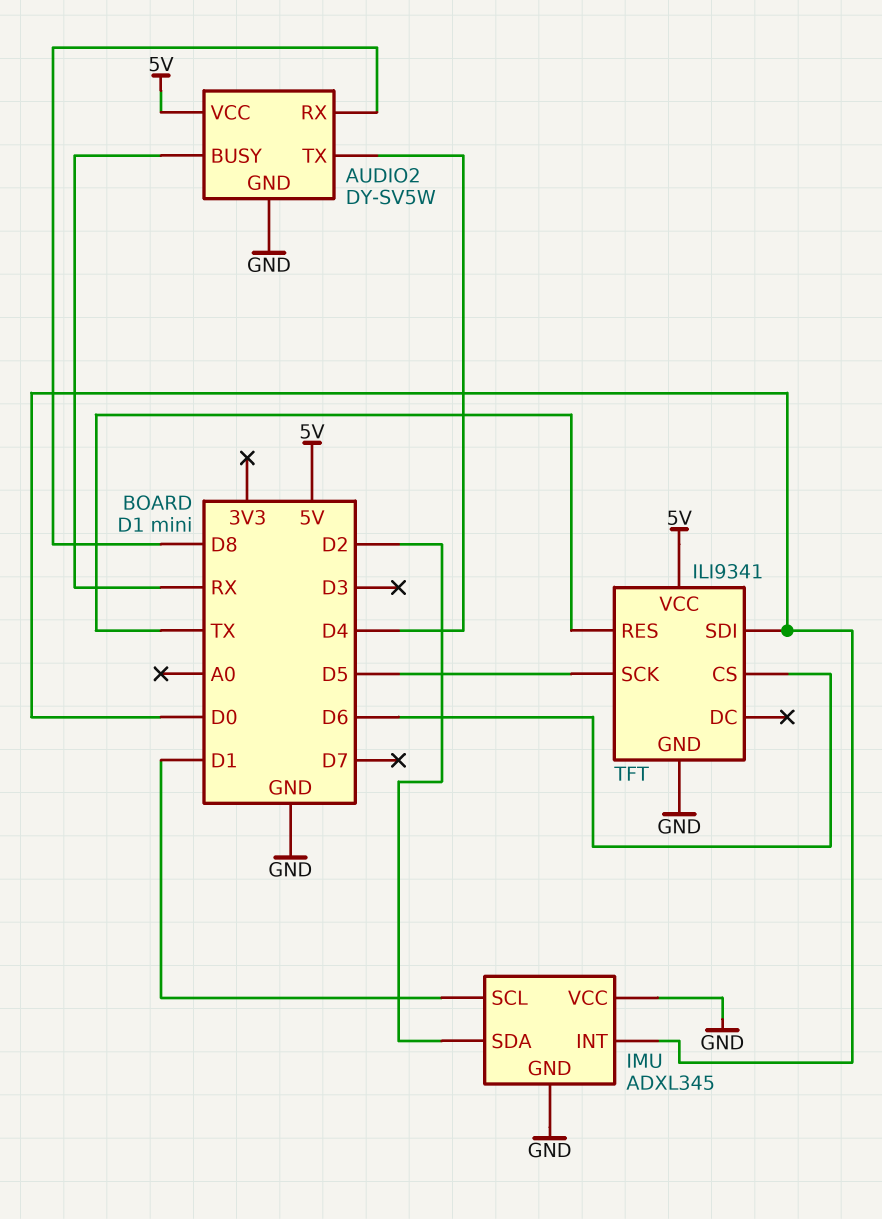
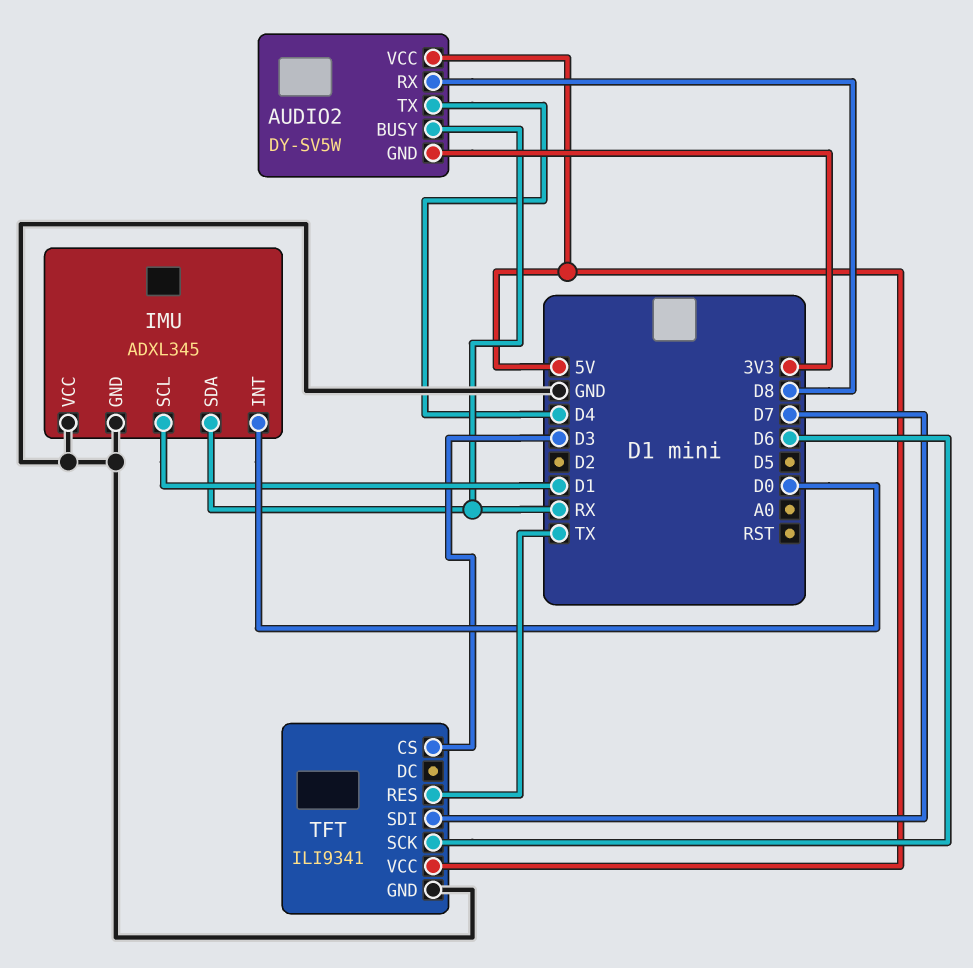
AUDIO2 pin GND: GND -> 3V3
IMU pin SDA: D2 -> RX
TFT pin CS: D6 -> D3
TFT pin SCK: D5 -> D6
TFT pin SDI: D0 -> D7

